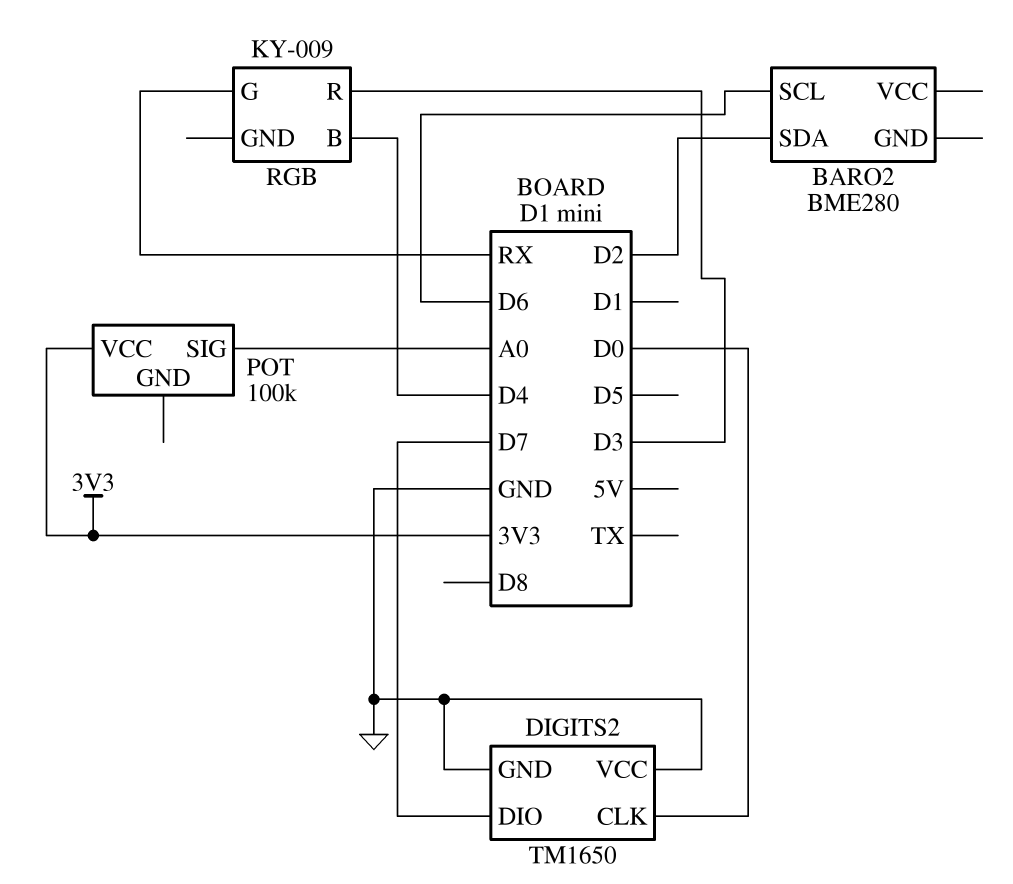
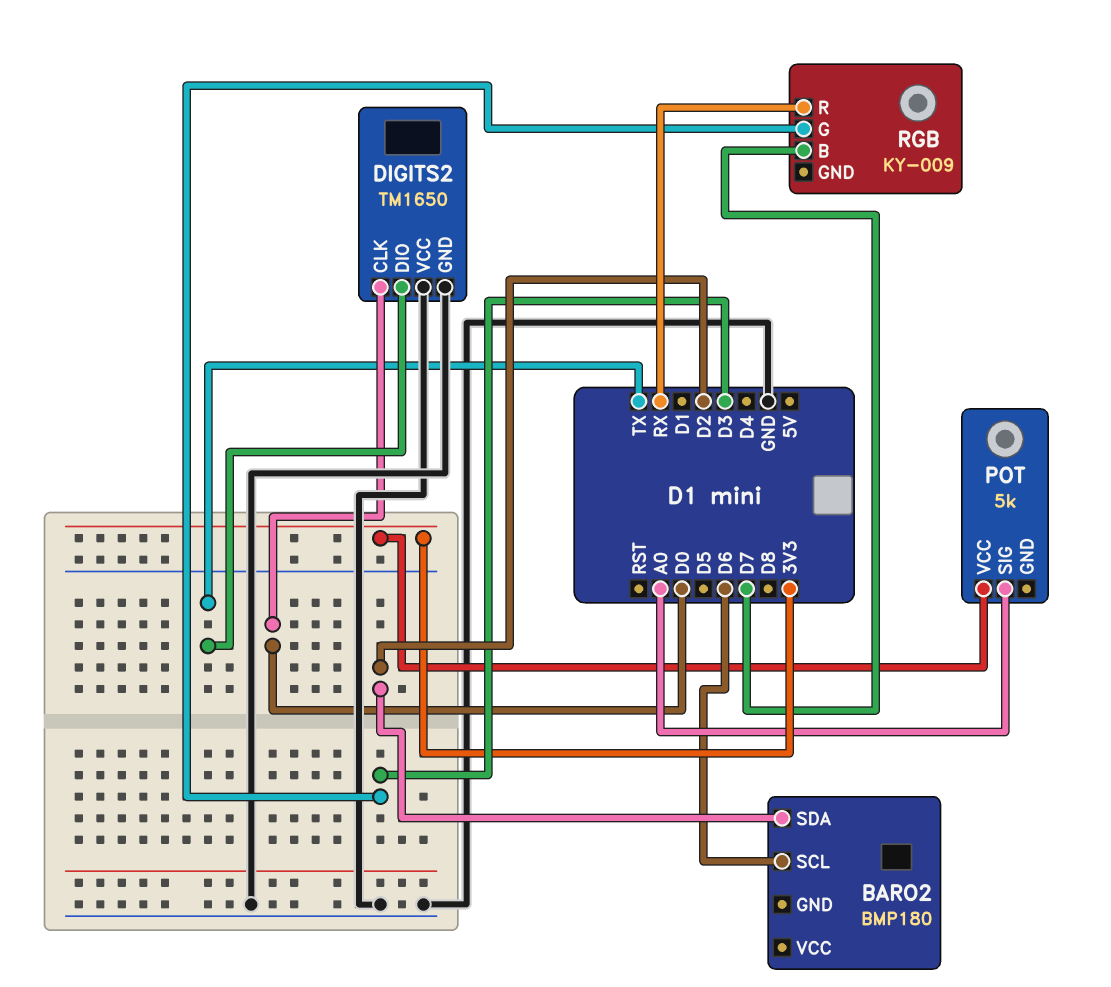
BARO2: BME280 -> BMP180
DIGITS2 pin DIO: D7 -> TX
POT: 100k -> 5k
RGB pin B: D4 -> D7
RGB pin G: RX -> D3
RGB pin R: D3 -> RX

